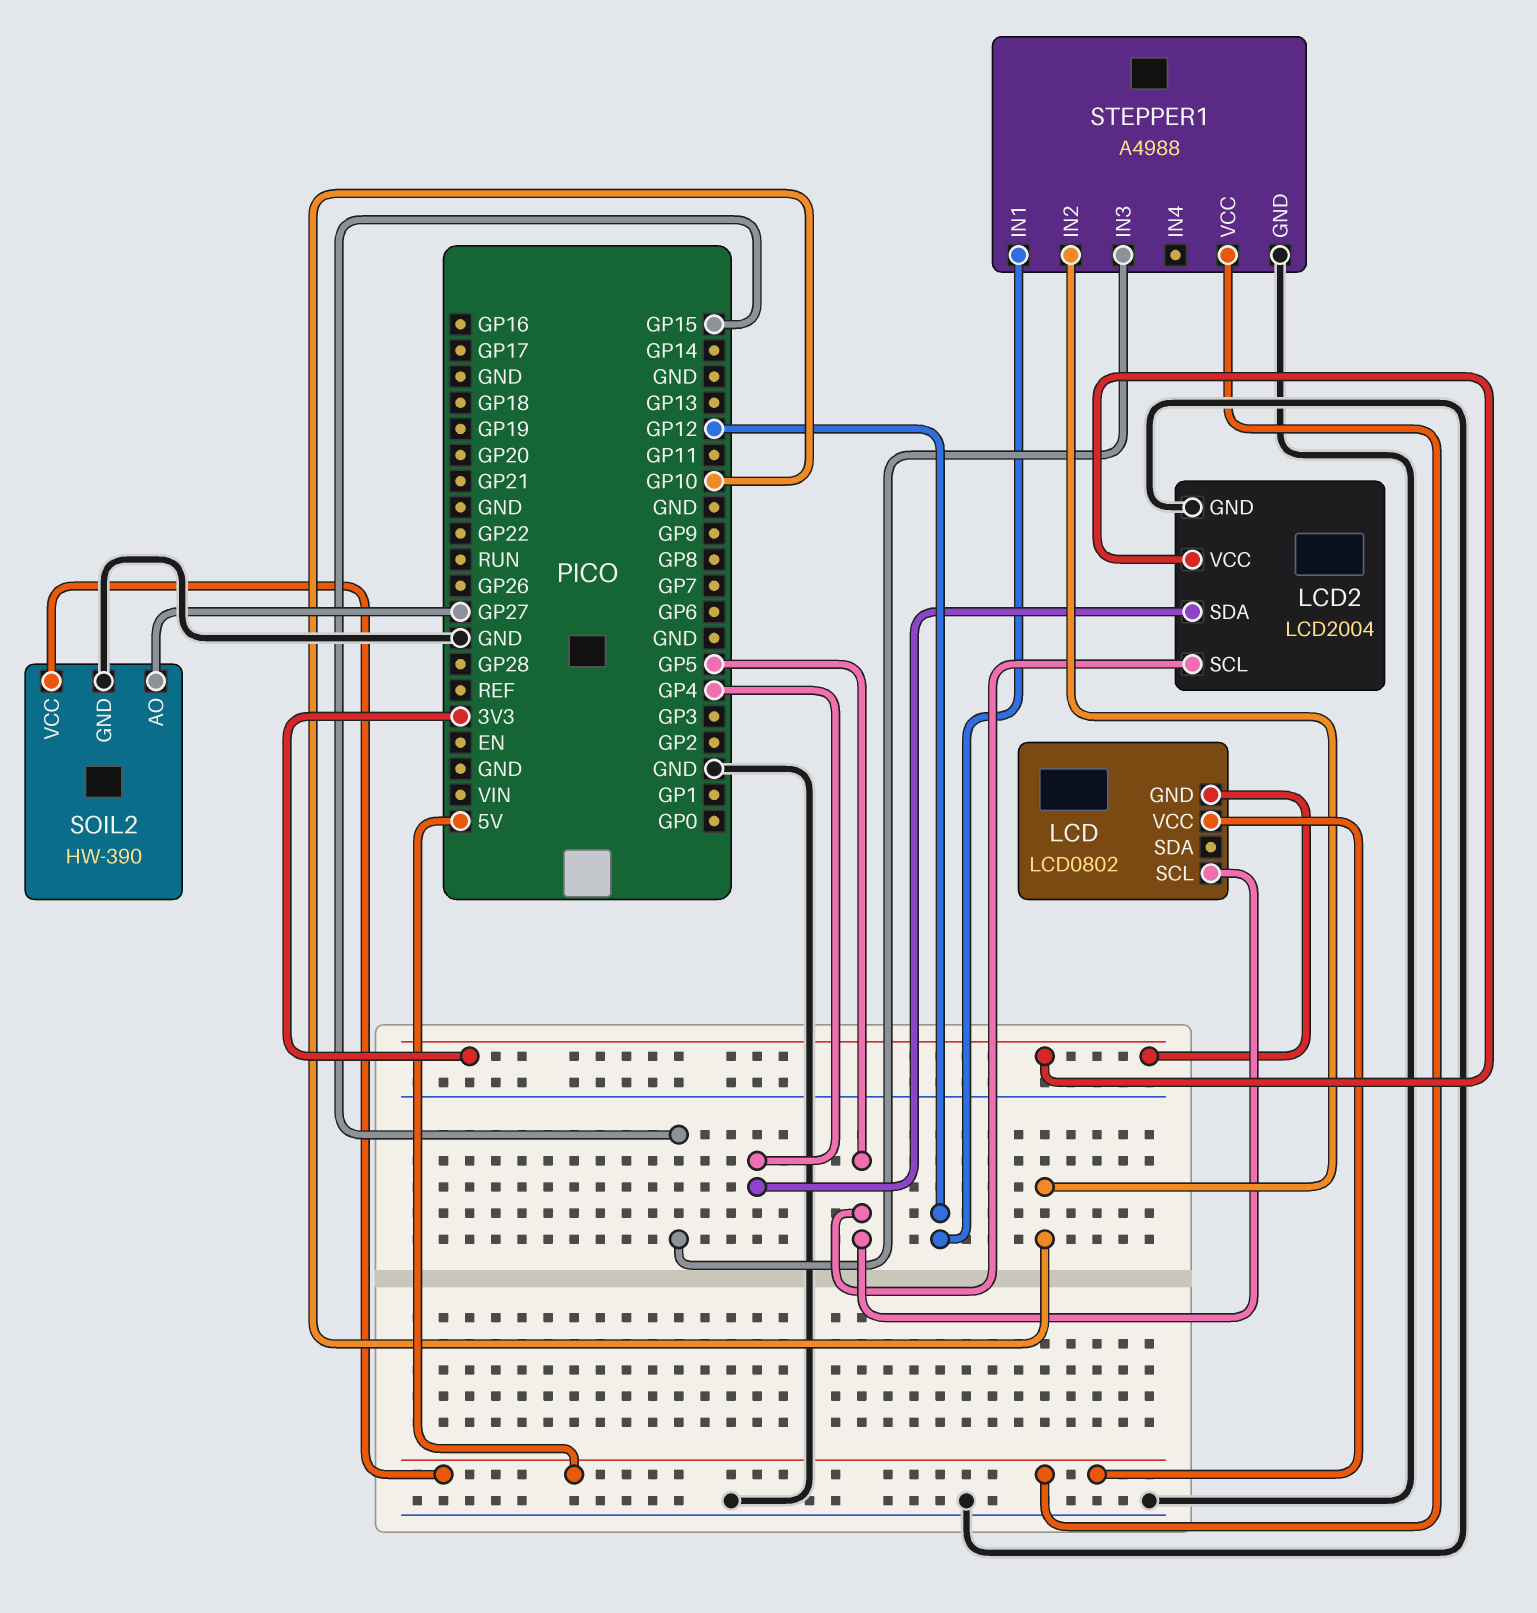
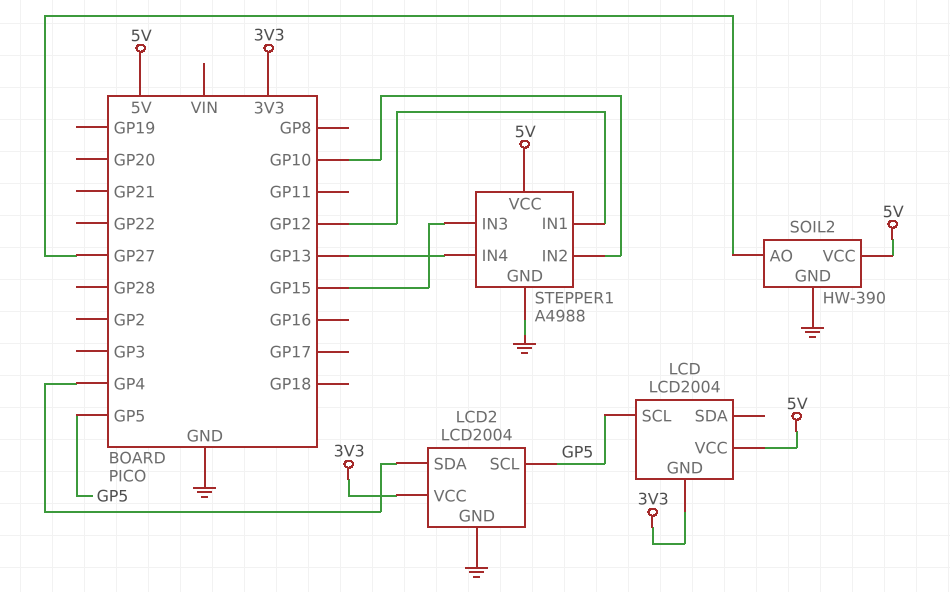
LCD: LCD0802 -> LCD2004
STEPPER1 pin IN4: none -> GP13

